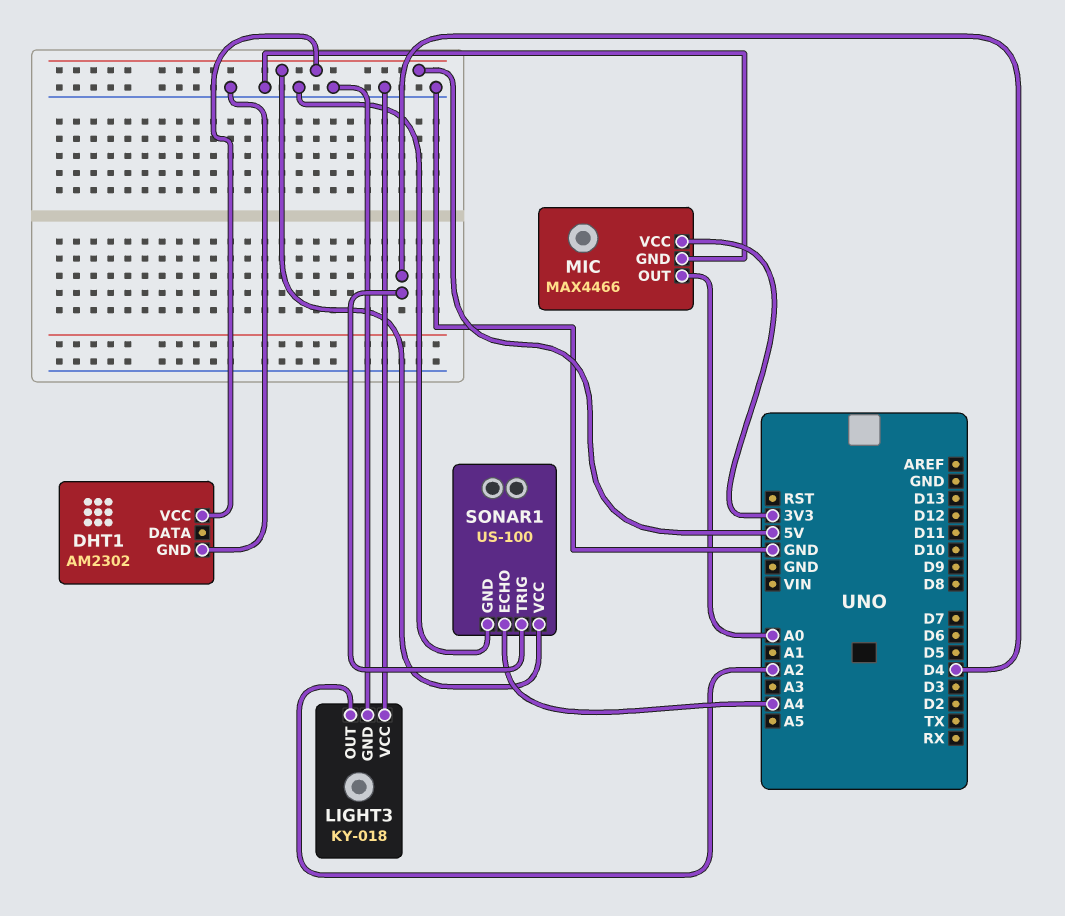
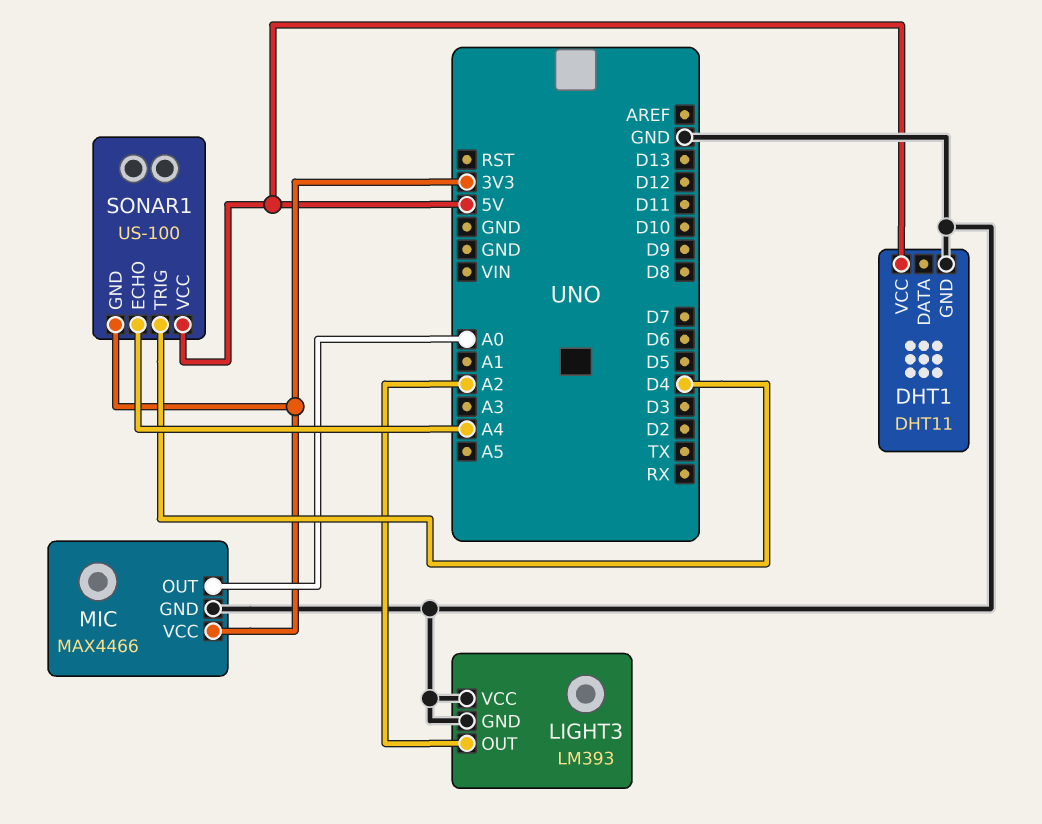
DHT1: AM2302 -> DHT11
LIGHT3: KY-018 -> LM393
SONAR1 pin GND: GND -> 3V3

